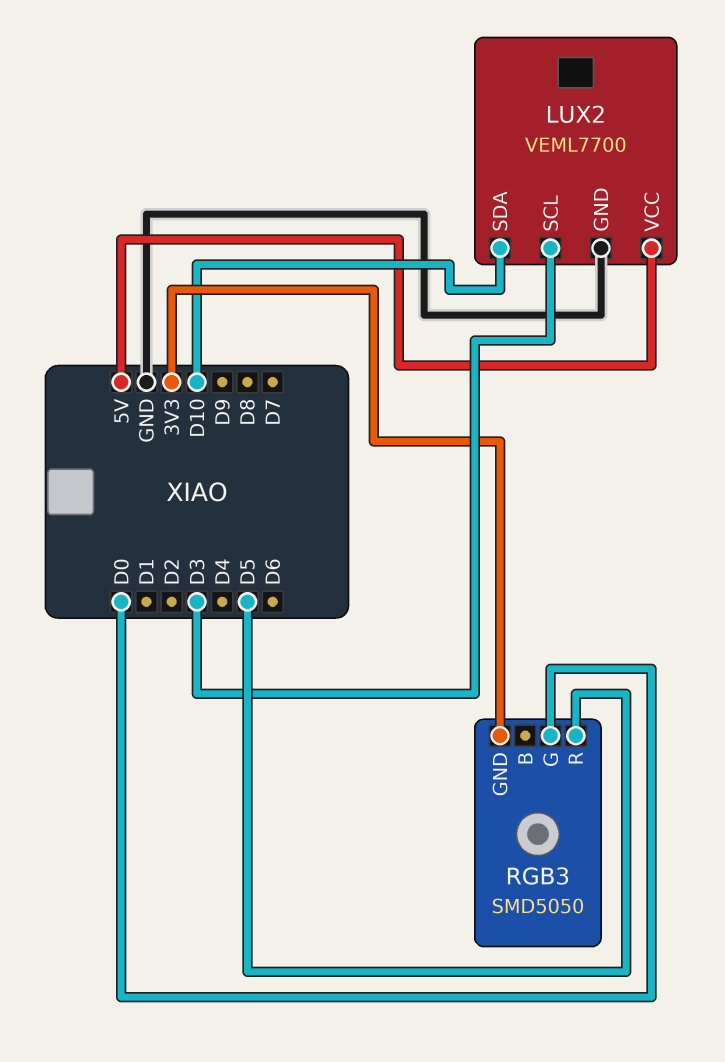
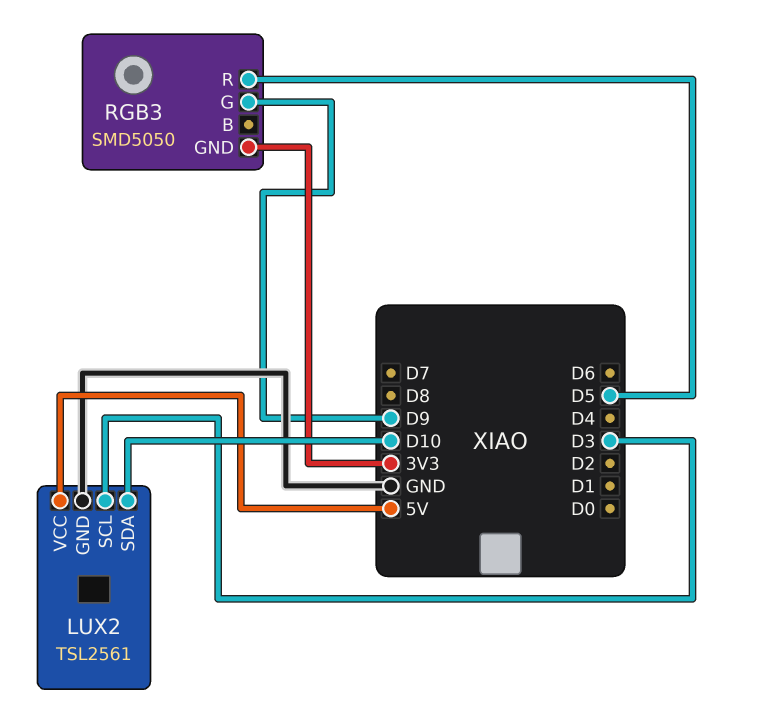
LUX2: VEML7700 -> TSL2561
RGB3 pin G: D0 -> D9

